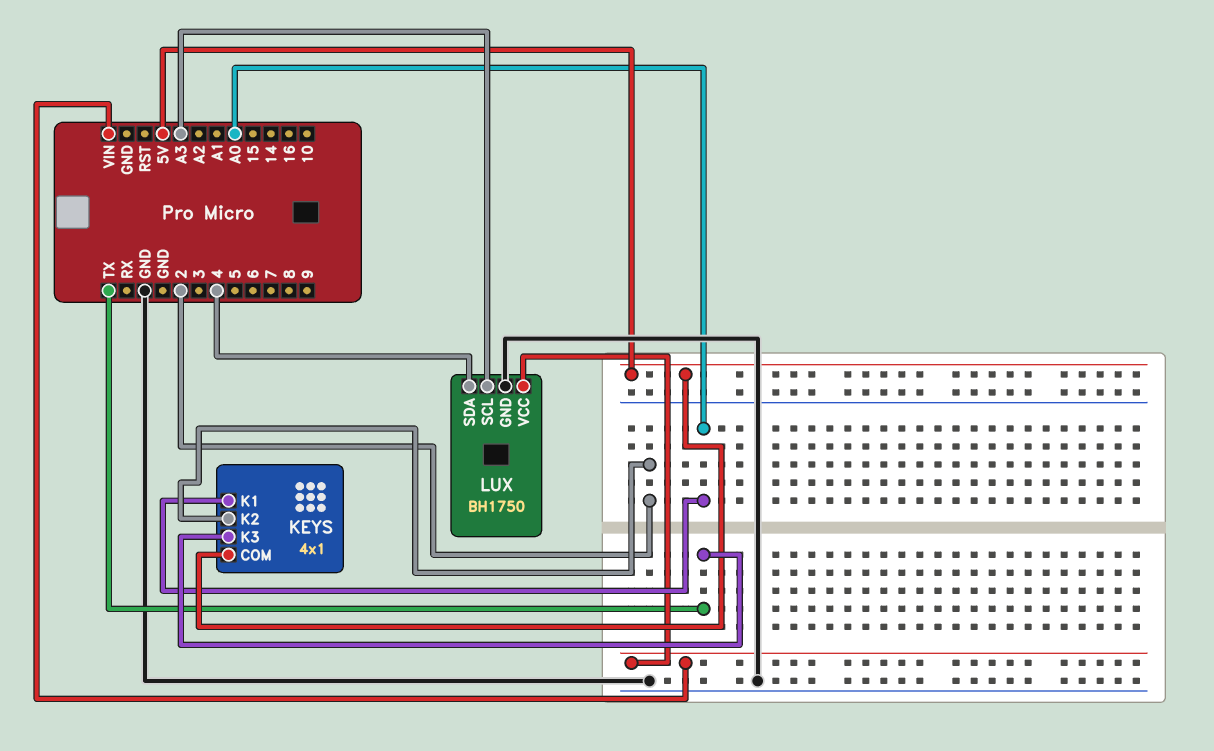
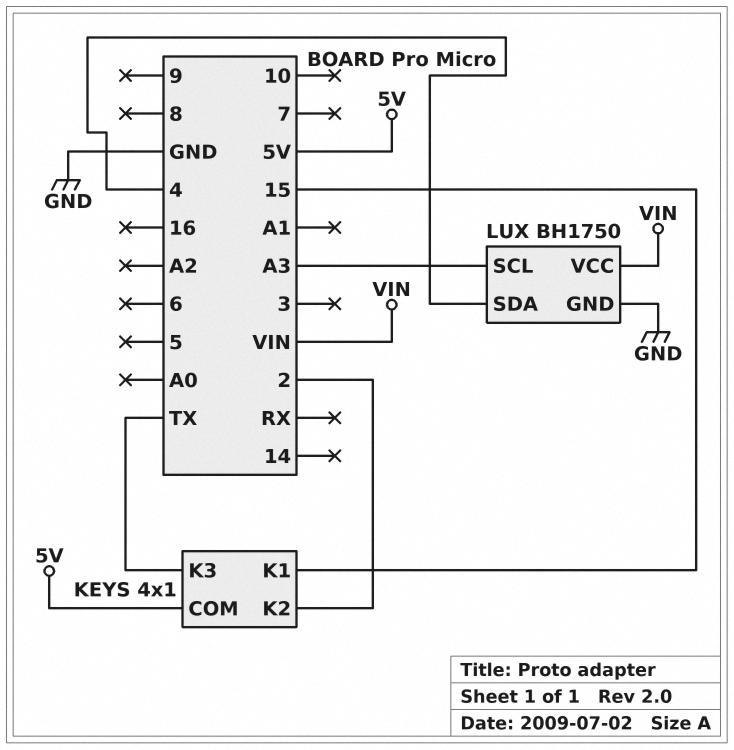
KEYS pin K1: A0 -> 15

